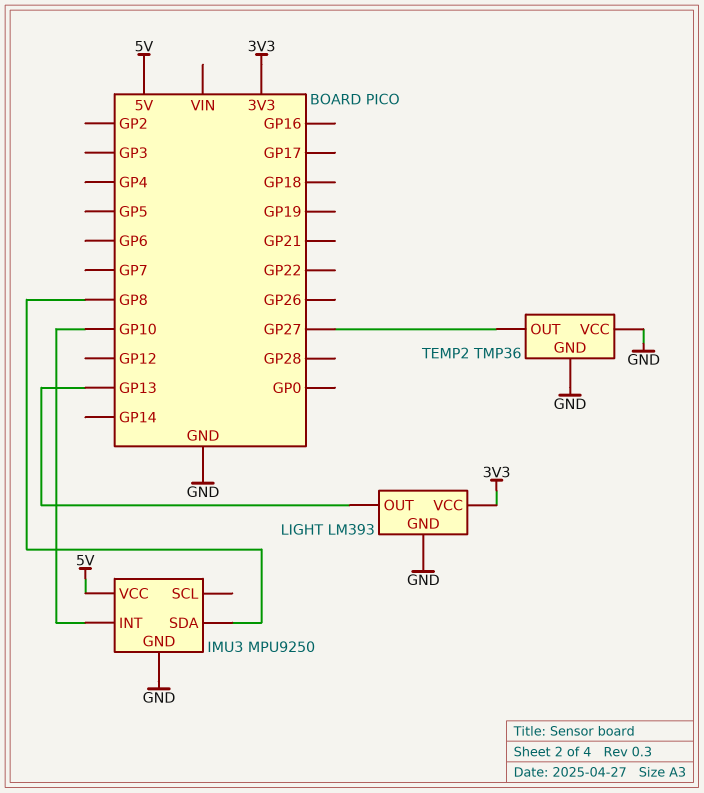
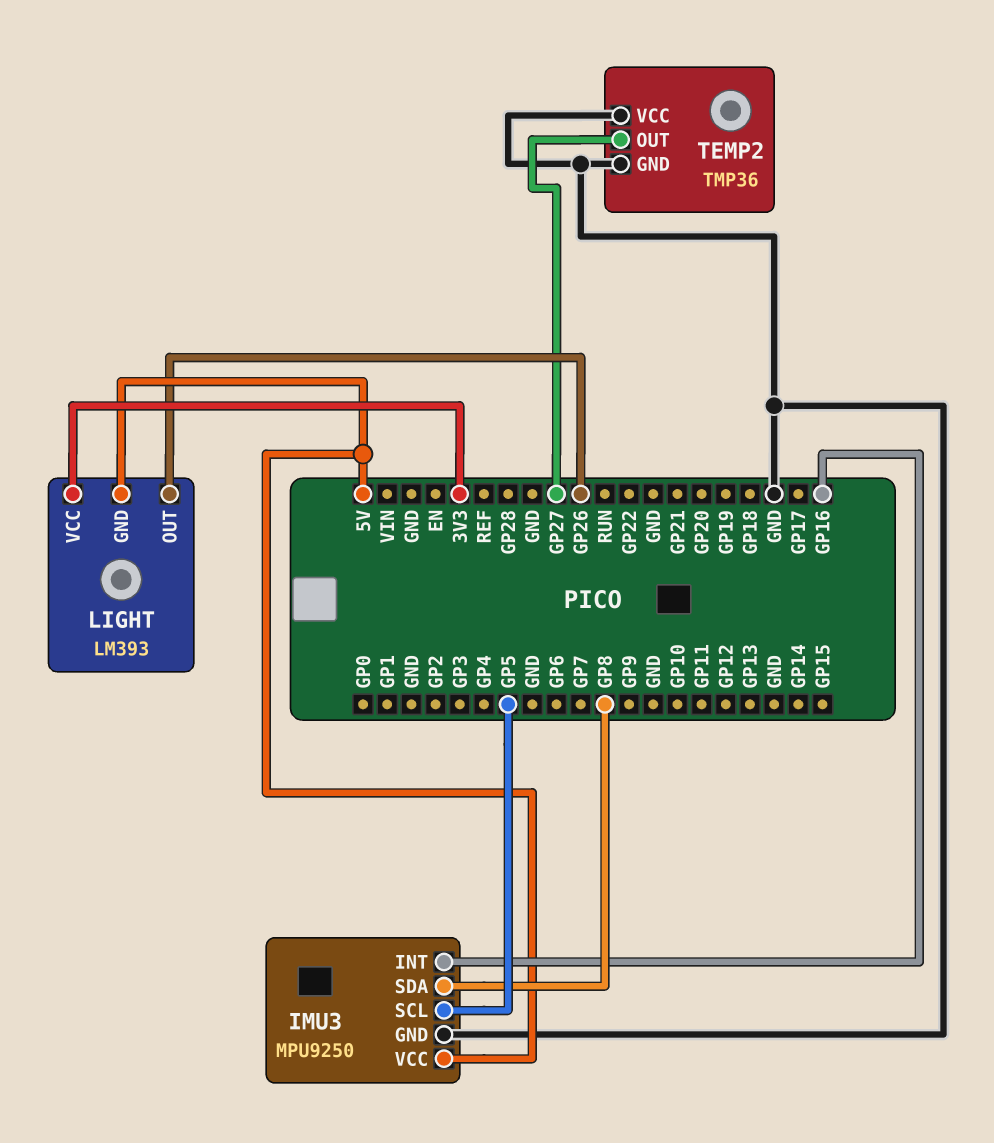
IMU3 pin INT: GP10 -> GP16
IMU3 pin SCL: none -> GP5
LIGHT pin GND: GND -> 5V
LIGHT pin OUT: GP13 -> GP26

